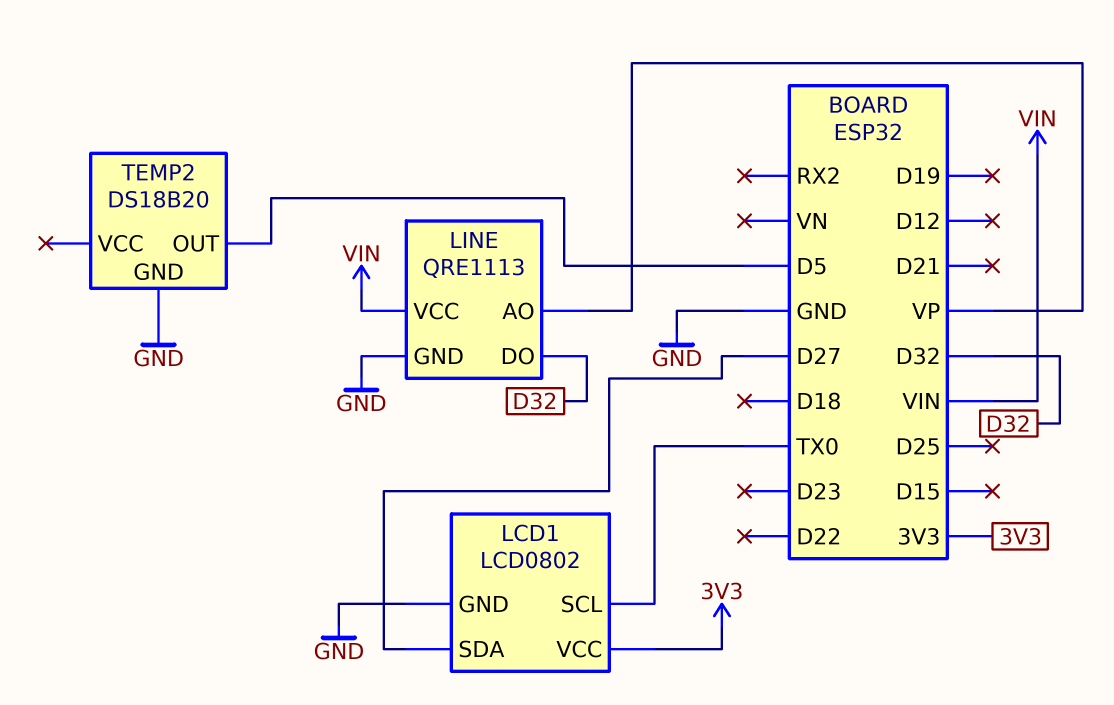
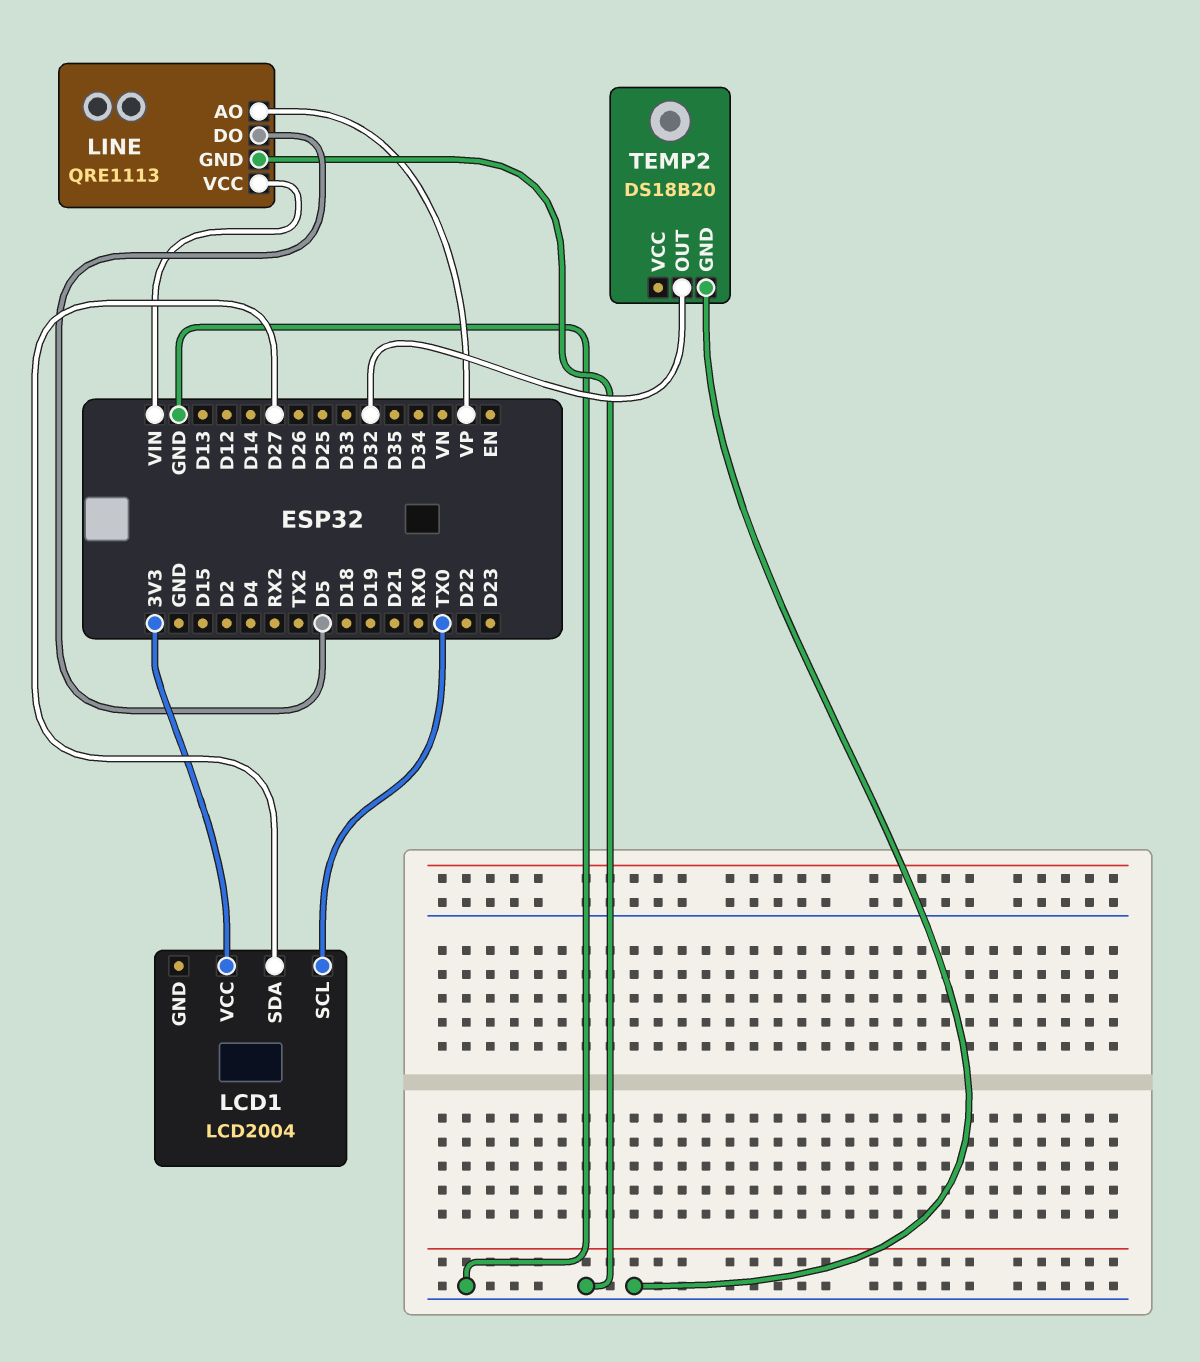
LCD1: LCD0802 -> LCD2004
LCD1 pin GND: GND -> none
LINE pin DO: D32 -> D5
TEMP2 pin OUT: D5 -> D32

